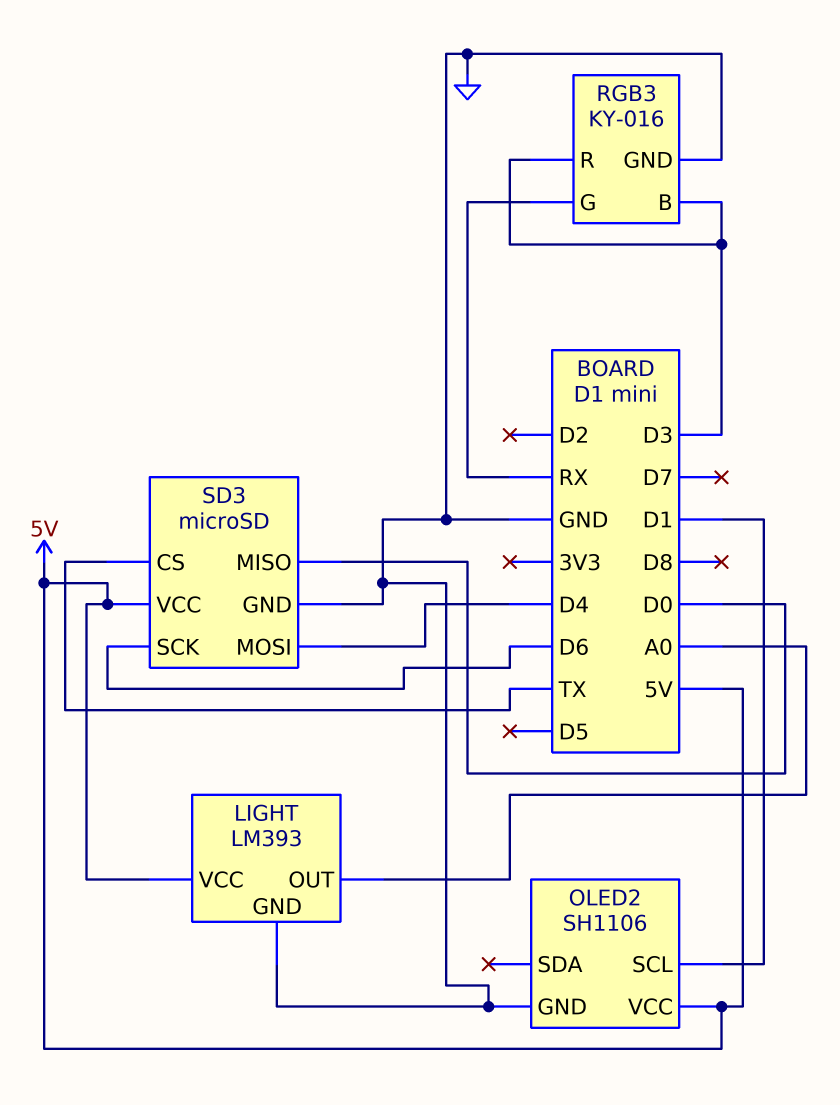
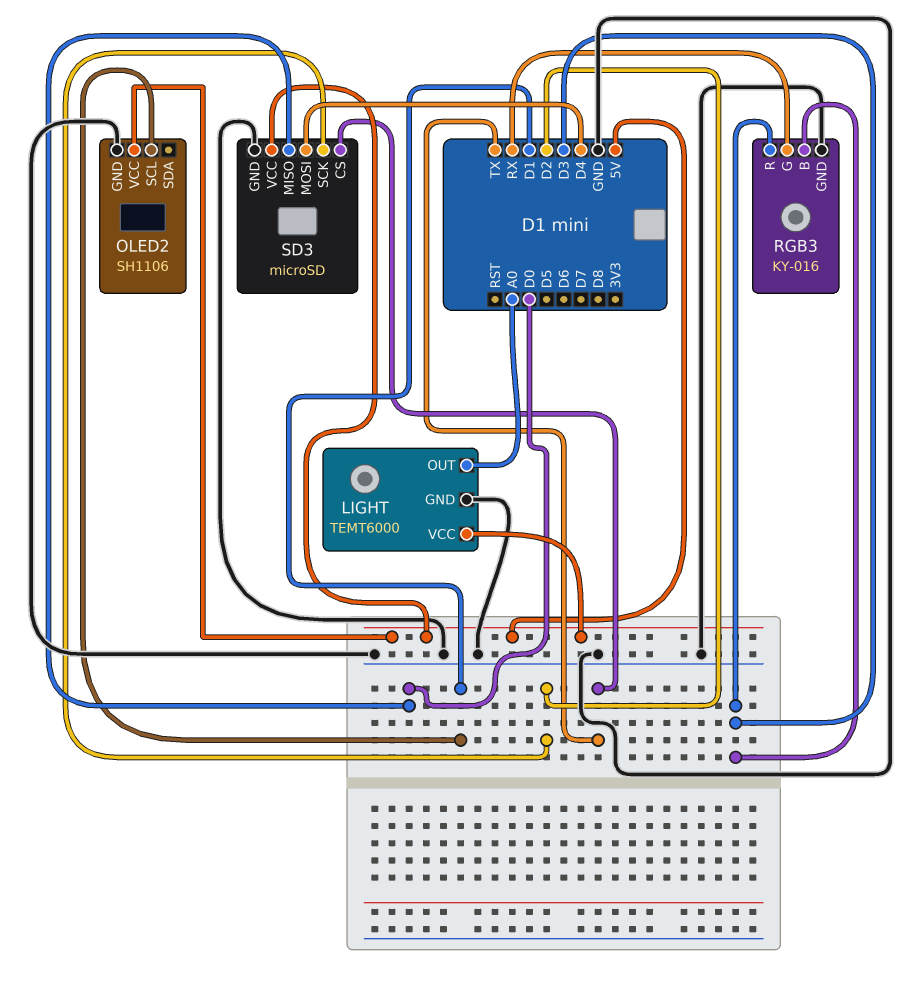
LIGHT: LM393 -> TEMT6000
SD3 pin SCK: D6 -> D2

